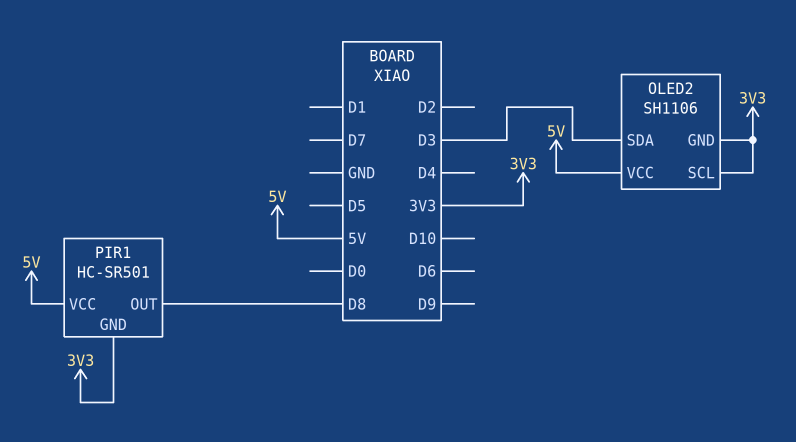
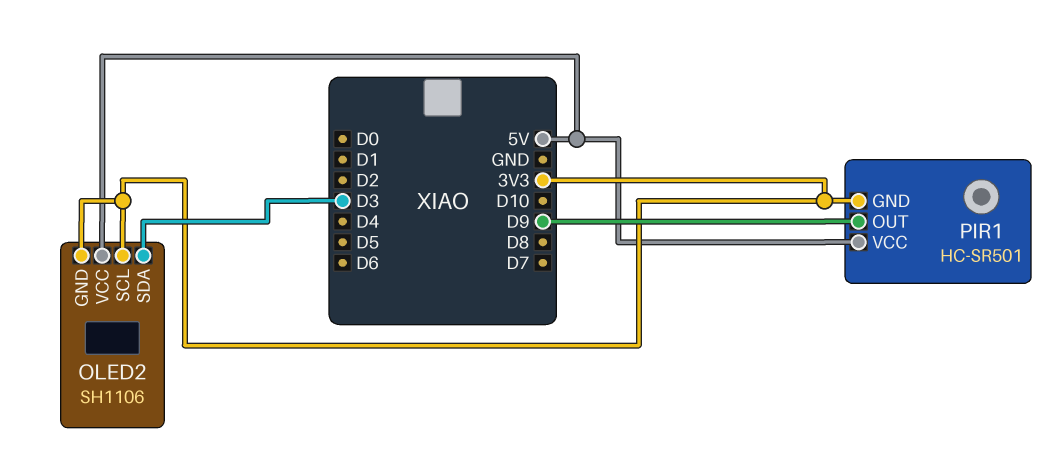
PIR1 pin OUT: D8 -> D9

